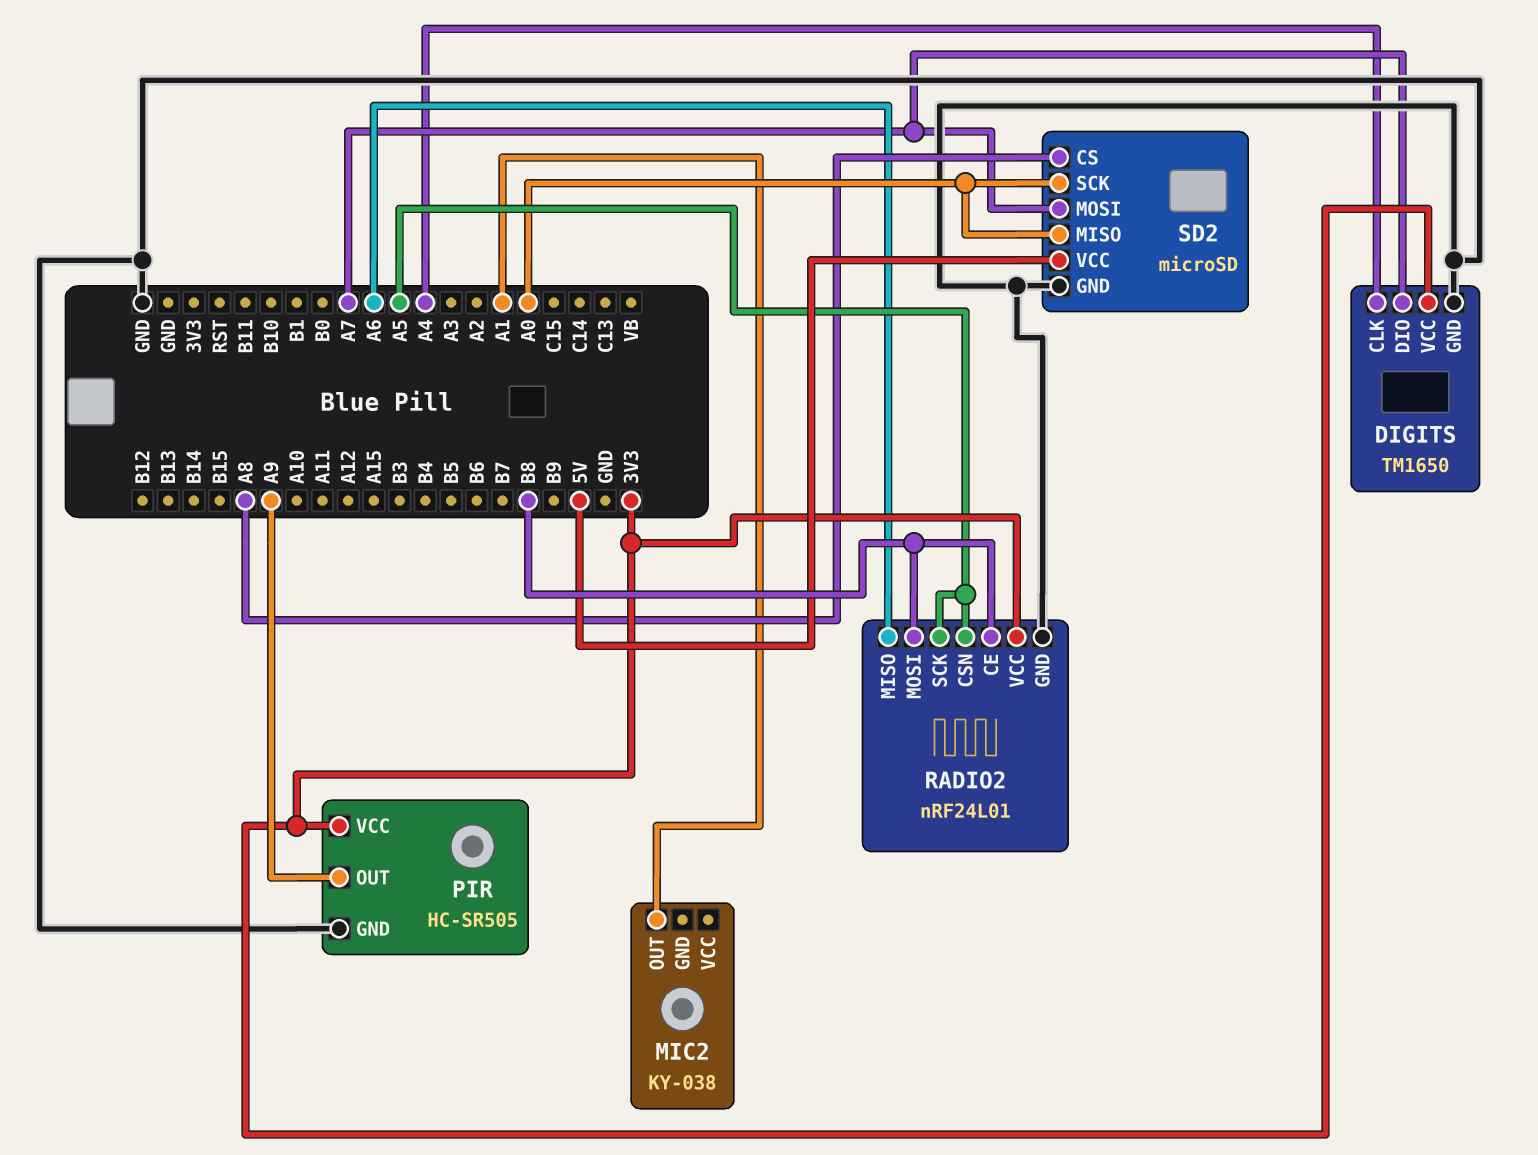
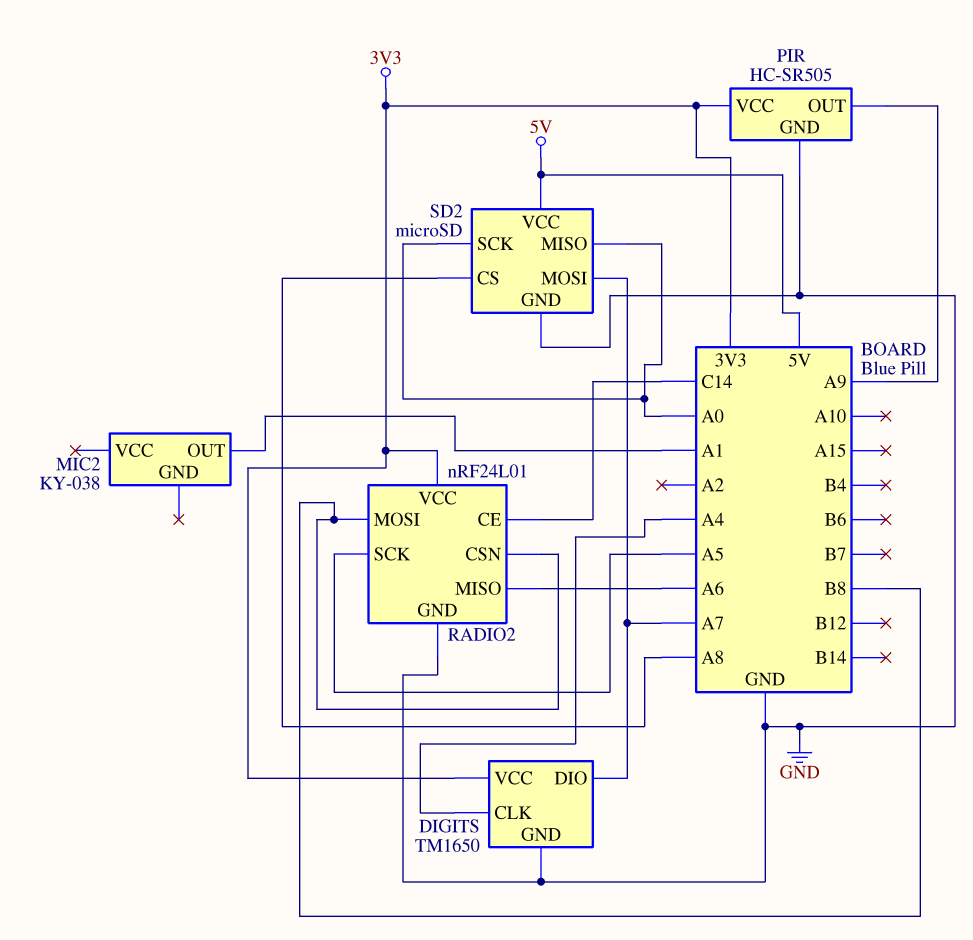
RADIO2 pin CE: B8 -> C14
RADIO2 pin CSN: A5 -> B8

